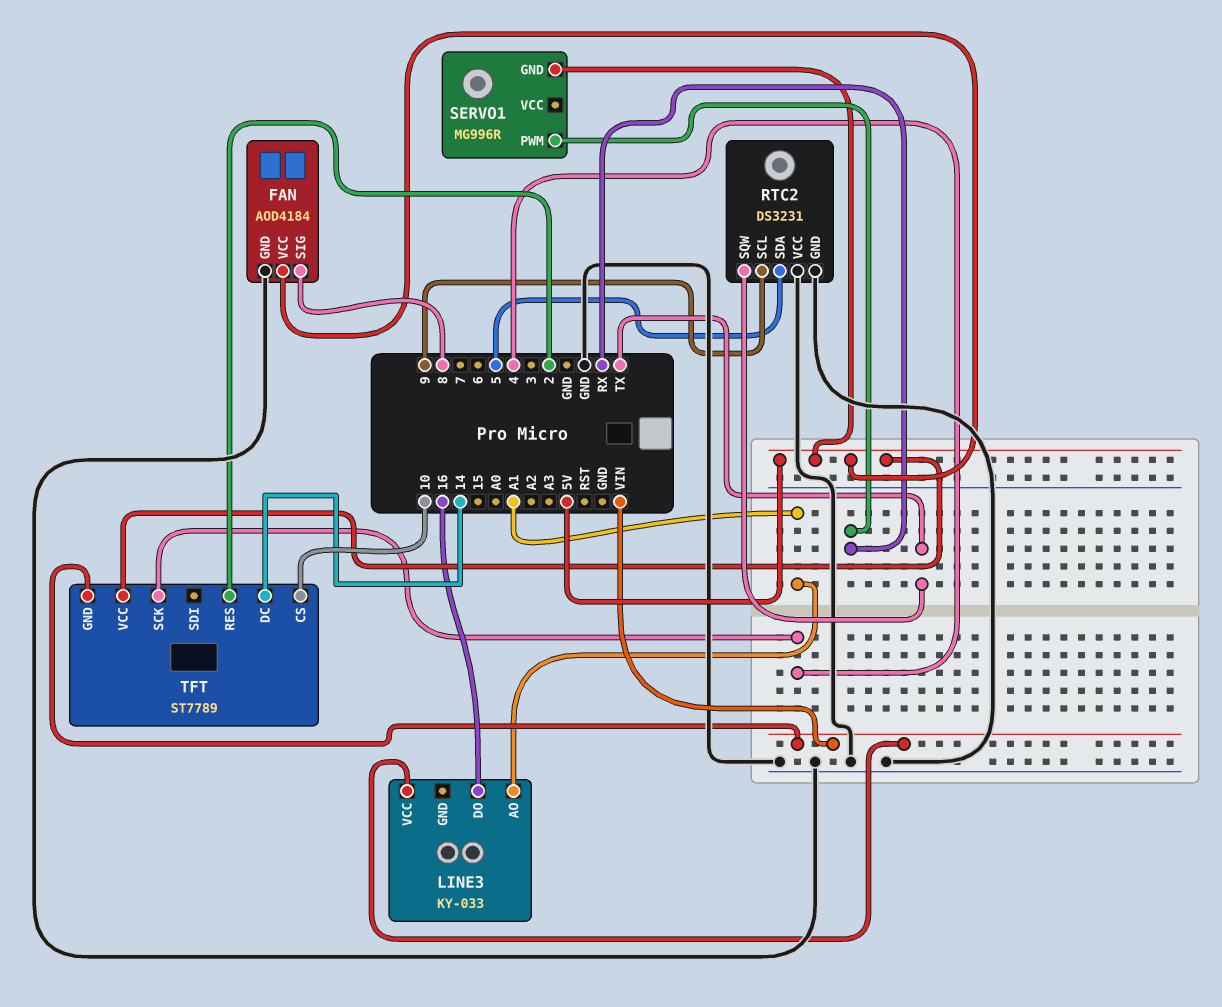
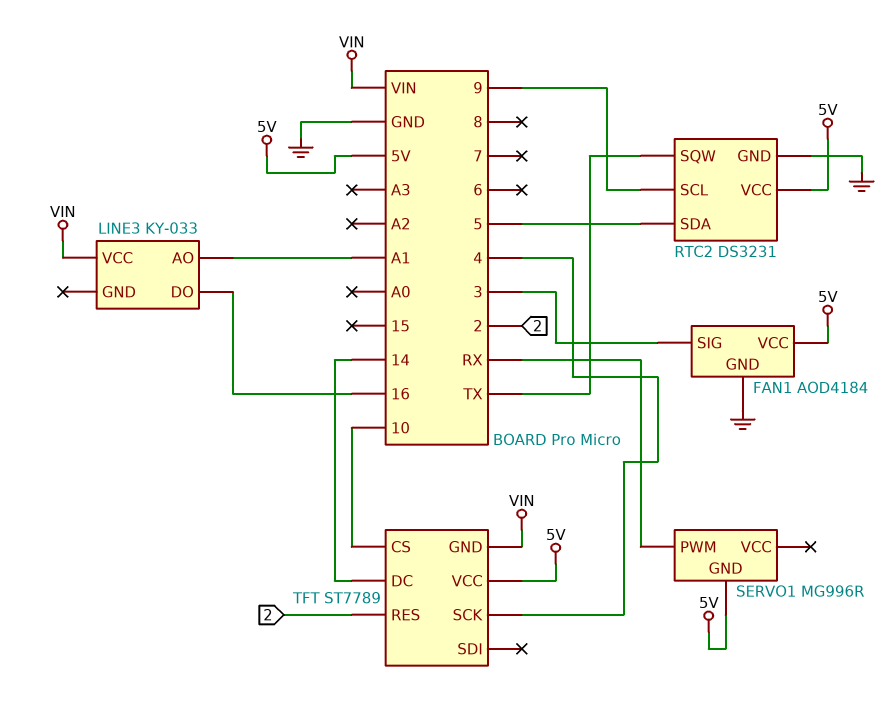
FAN: AOD4184 -> none
FAN pin GND: GND -> none
FAN pin SIG: 8 -> none
FAN pin VCC: 5V -> none
FAN1: none -> AOD4184
FAN1 pin GND: none -> GND
FAN1 pin SIG: none -> 3
FAN1 pin VCC: none -> 5V
RTC2 pin VCC: GND -> 5V

